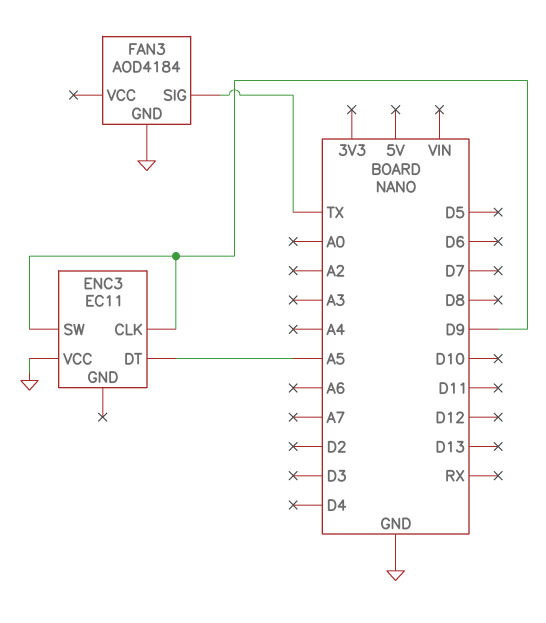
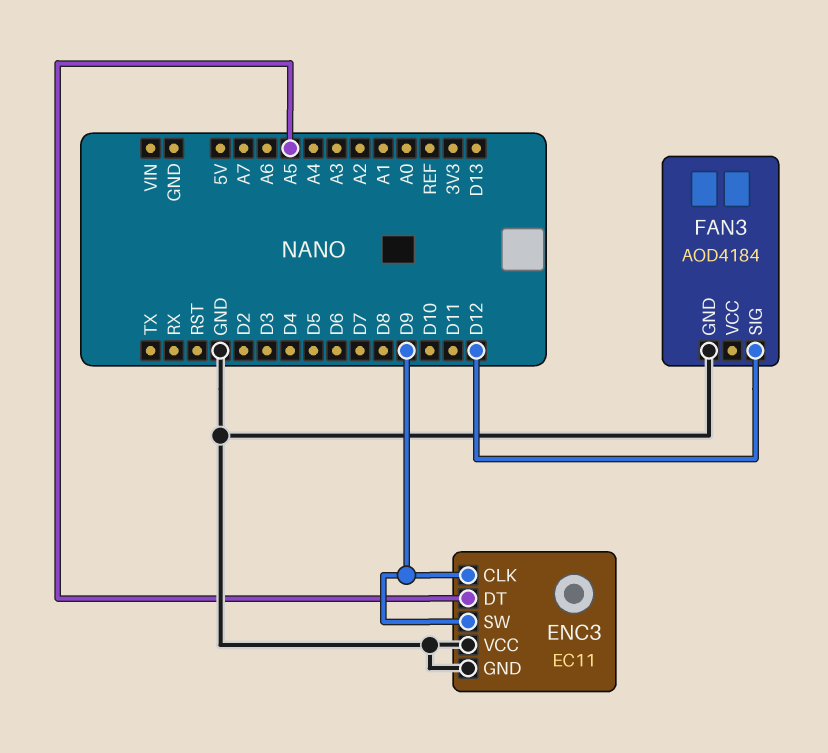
ENC3 pin GND: none -> GND
FAN3 pin SIG: TX -> D12

